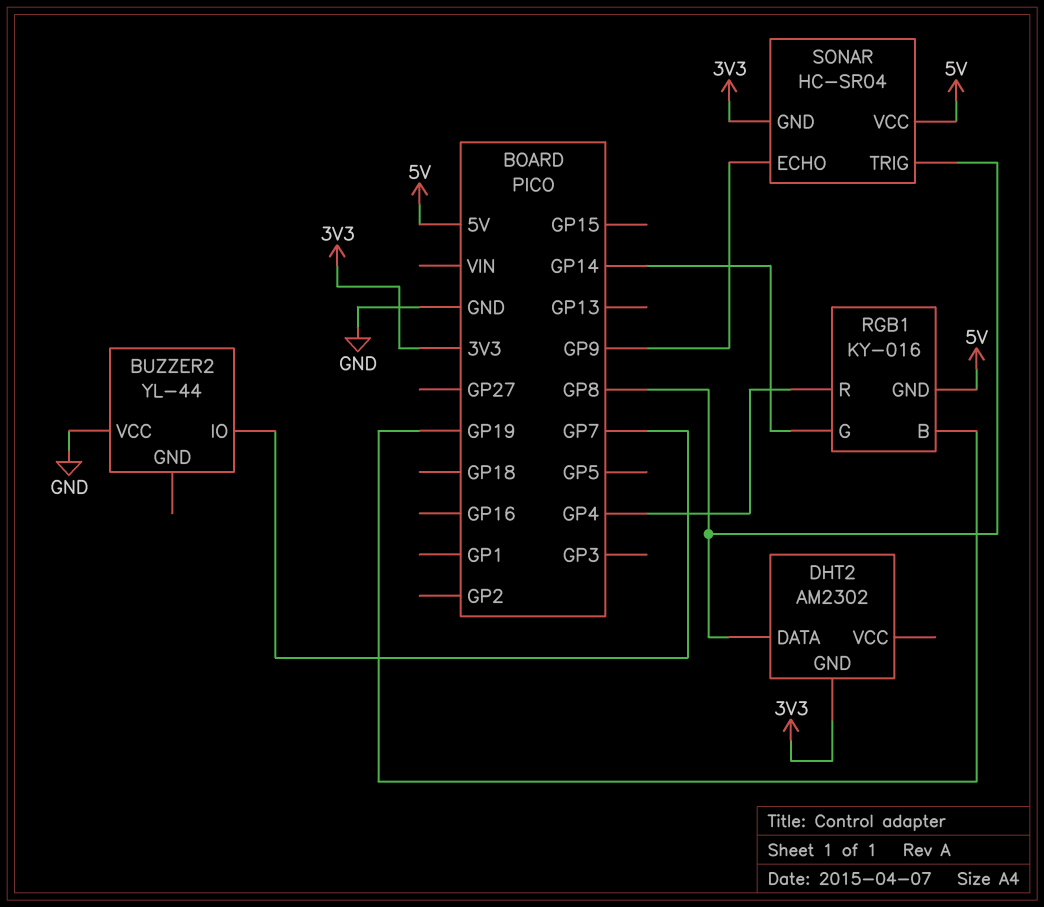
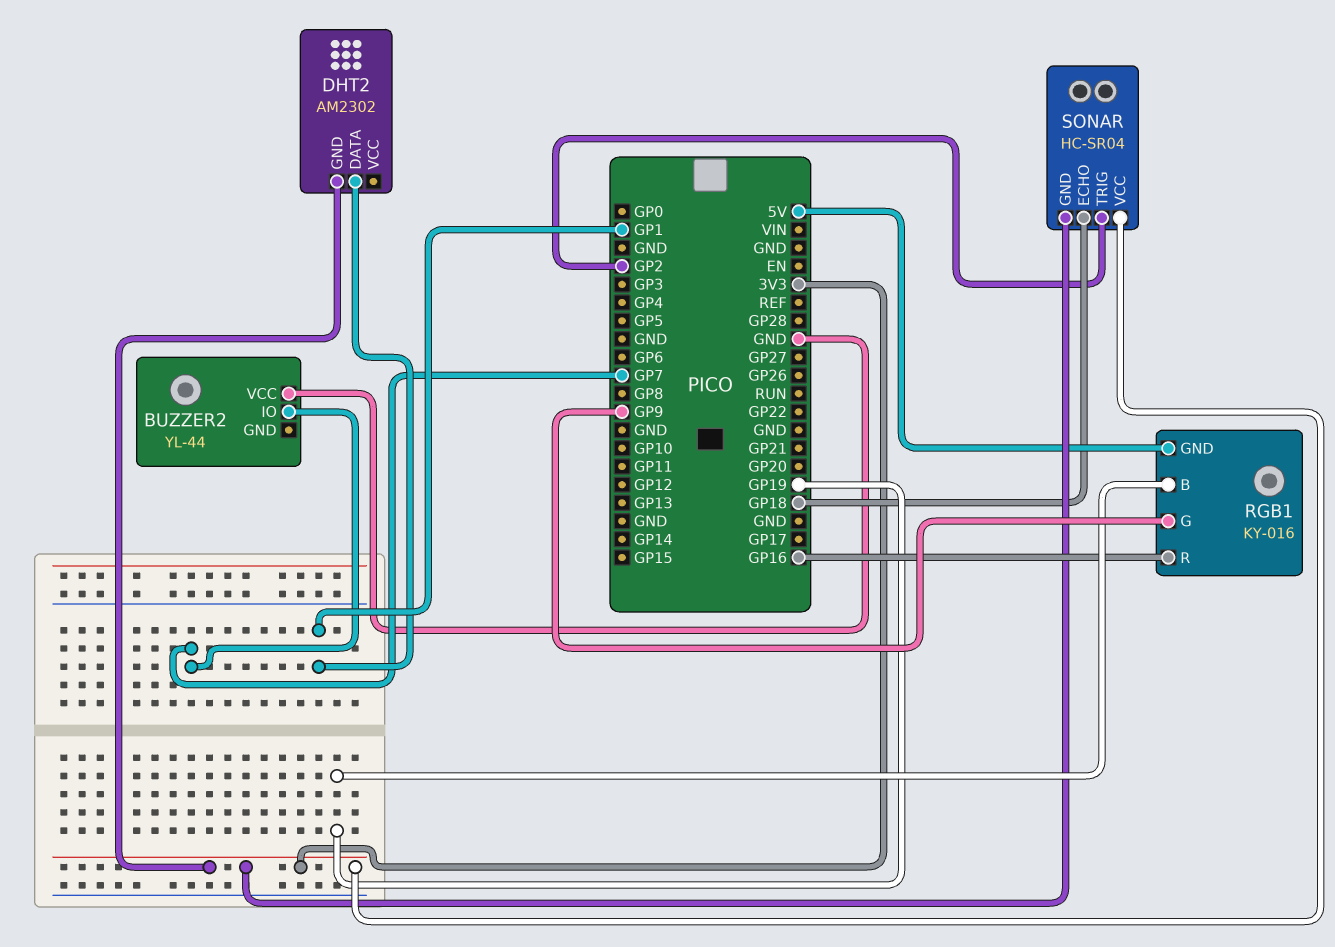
DHT2 pin DATA: GP8 -> GP1
RGB1 pin G: GP14 -> GP9
RGB1 pin R: GP4 -> GP16
SONAR pin ECHO: GP9 -> GP18
SONAR pin TRIG: GP8 -> GP2
SONAR pin VCC: 5V -> 3V3

